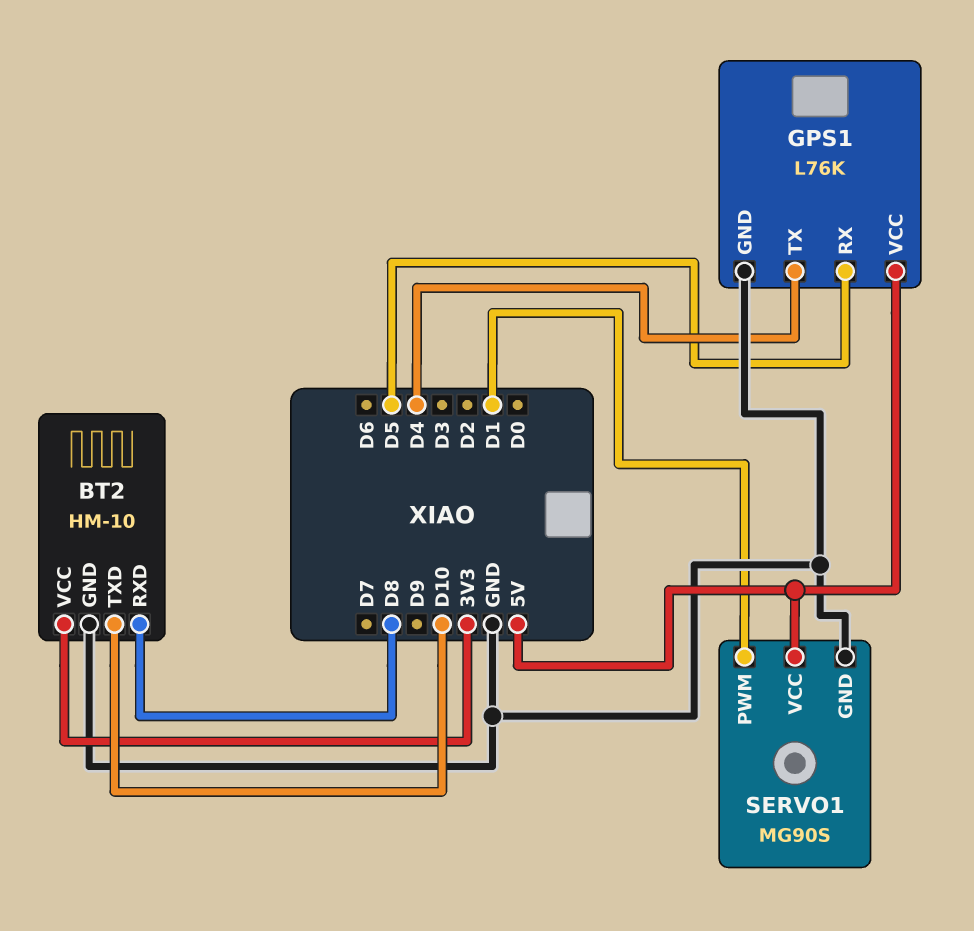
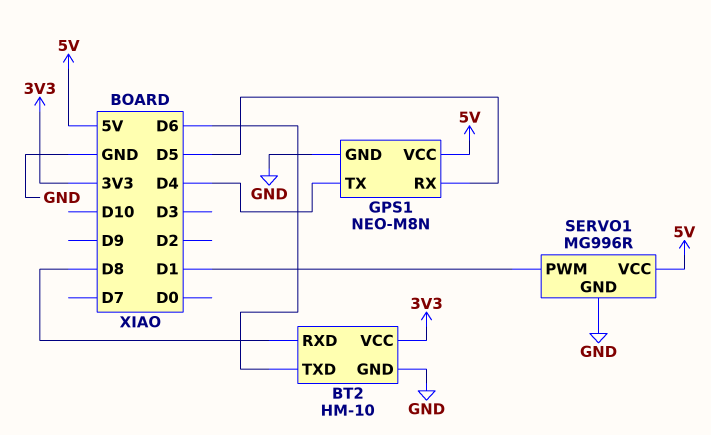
BT2 pin TXD: D10 -> D6
GPS1: L76K -> NEO-M8N
SERVO1: MG90S -> MG996R

